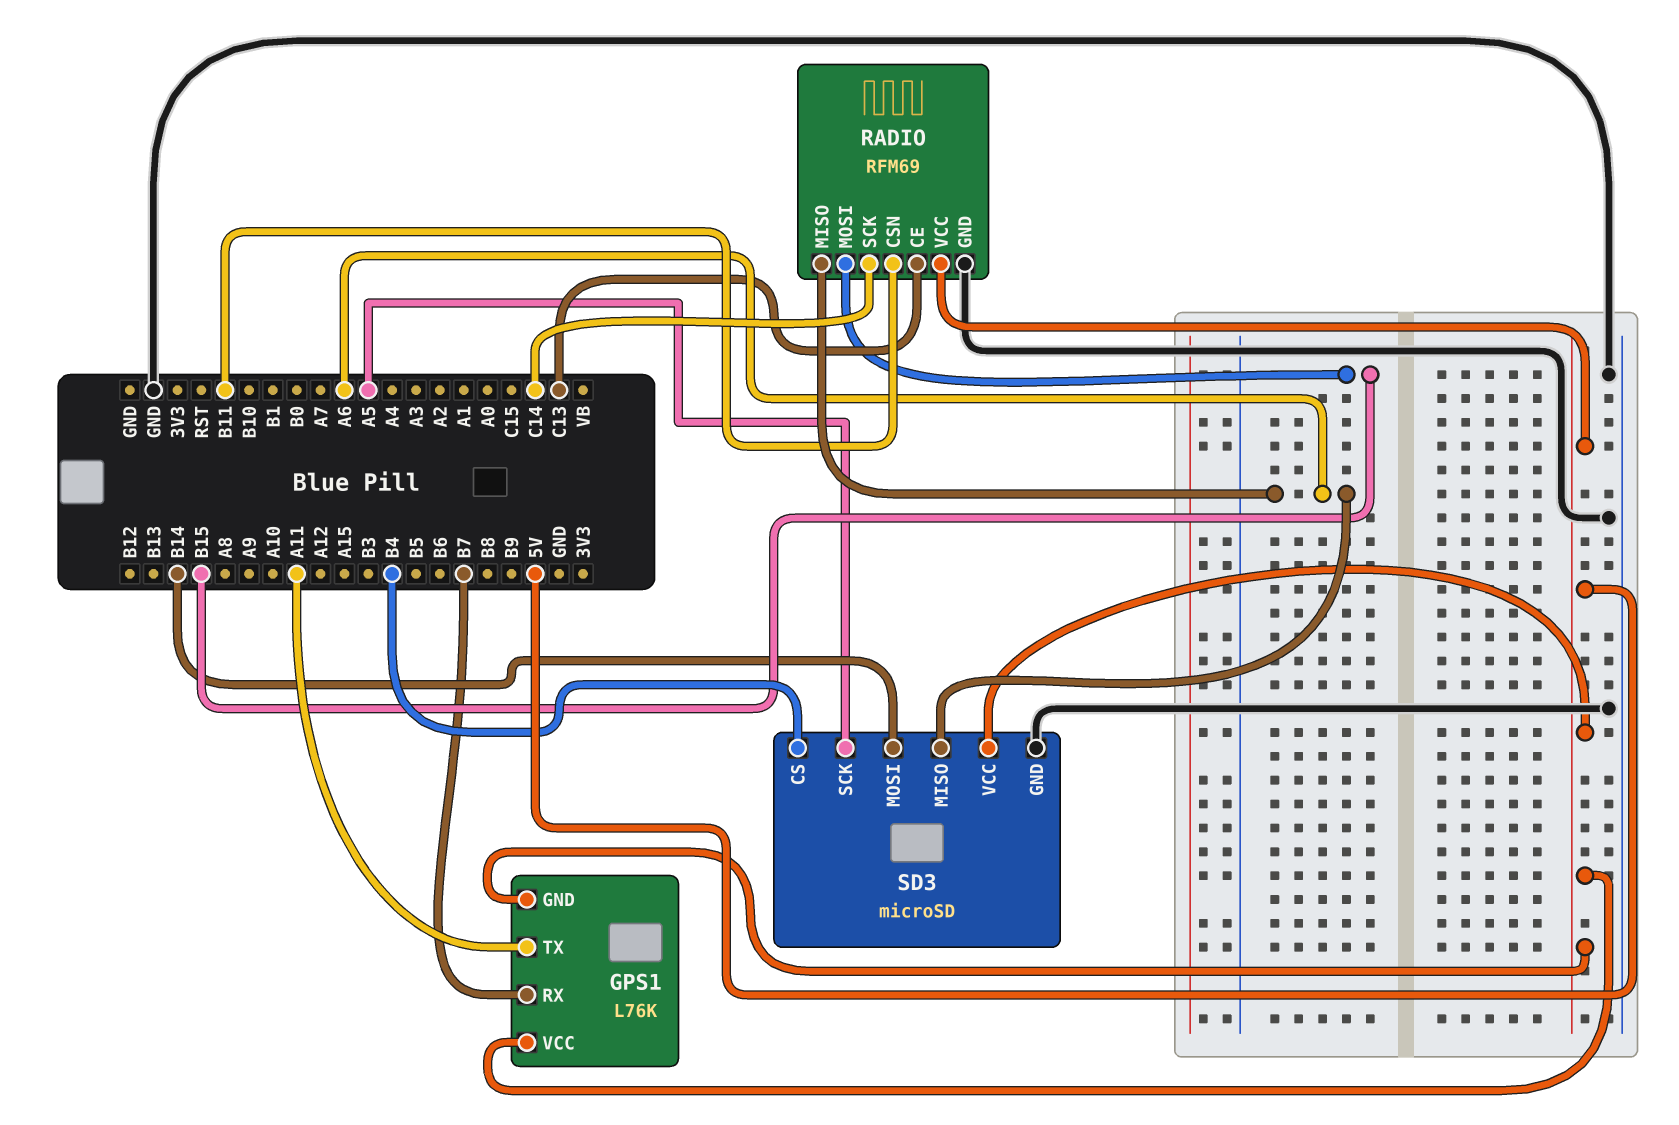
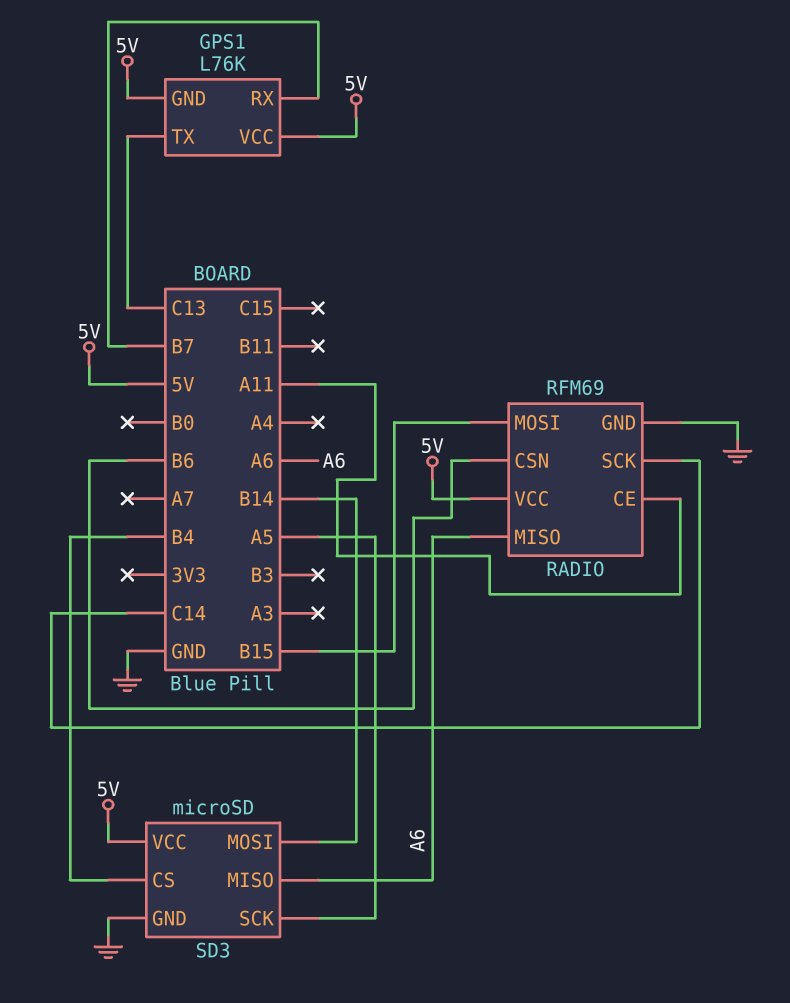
GPS1 pin TX: A11 -> C13
RADIO pin CE: C13 -> A11
RADIO pin CSN: B11 -> B6

